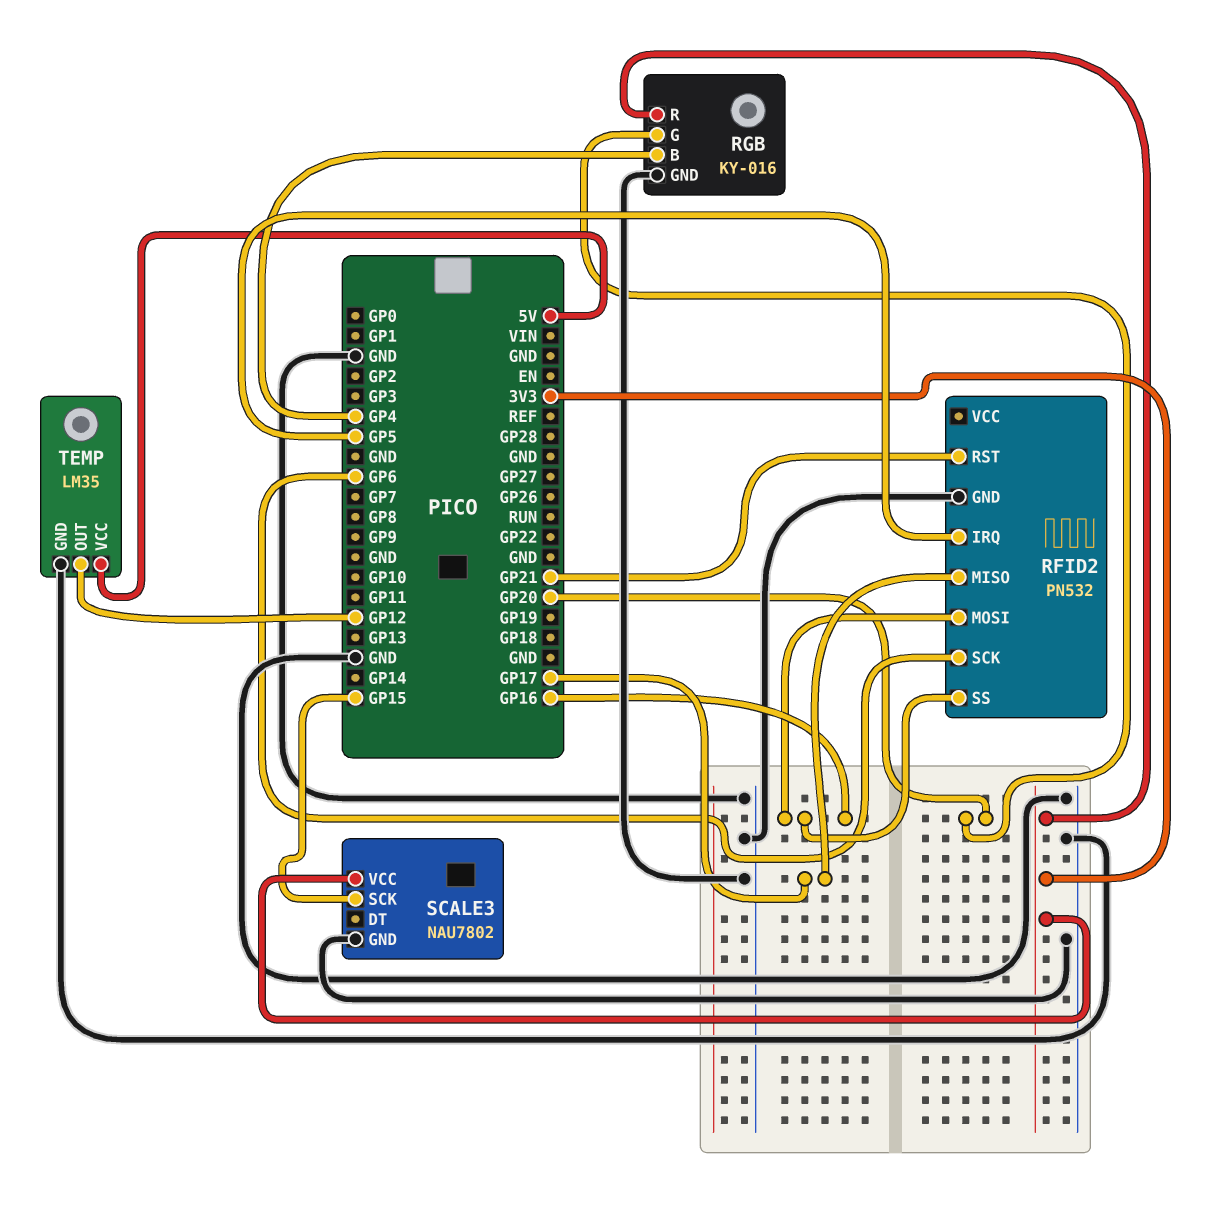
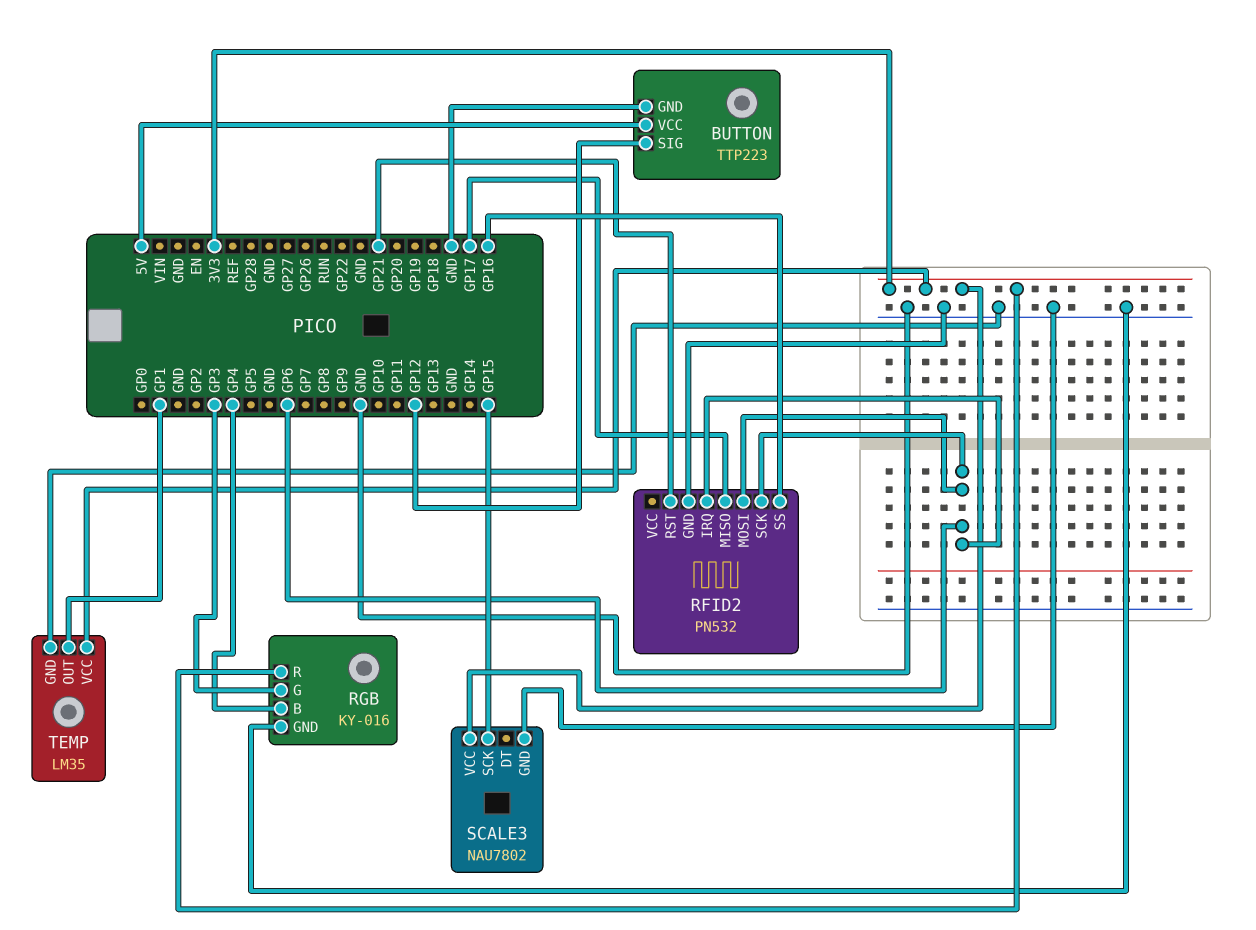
BUTTON: none -> TTP223
BUTTON pin GND: none -> GND
BUTTON pin SIG: none -> GP12
BUTTON pin VCC: none -> 5V
RFID2 pin IRQ: GP5 -> GP6
RFID2 pin MOSI: GP16 -> GP6
RGB pin G: GP20 -> GP3
TEMP pin OUT: GP12 -> GP1
TEMP pin VCC: 5V -> 3V3

